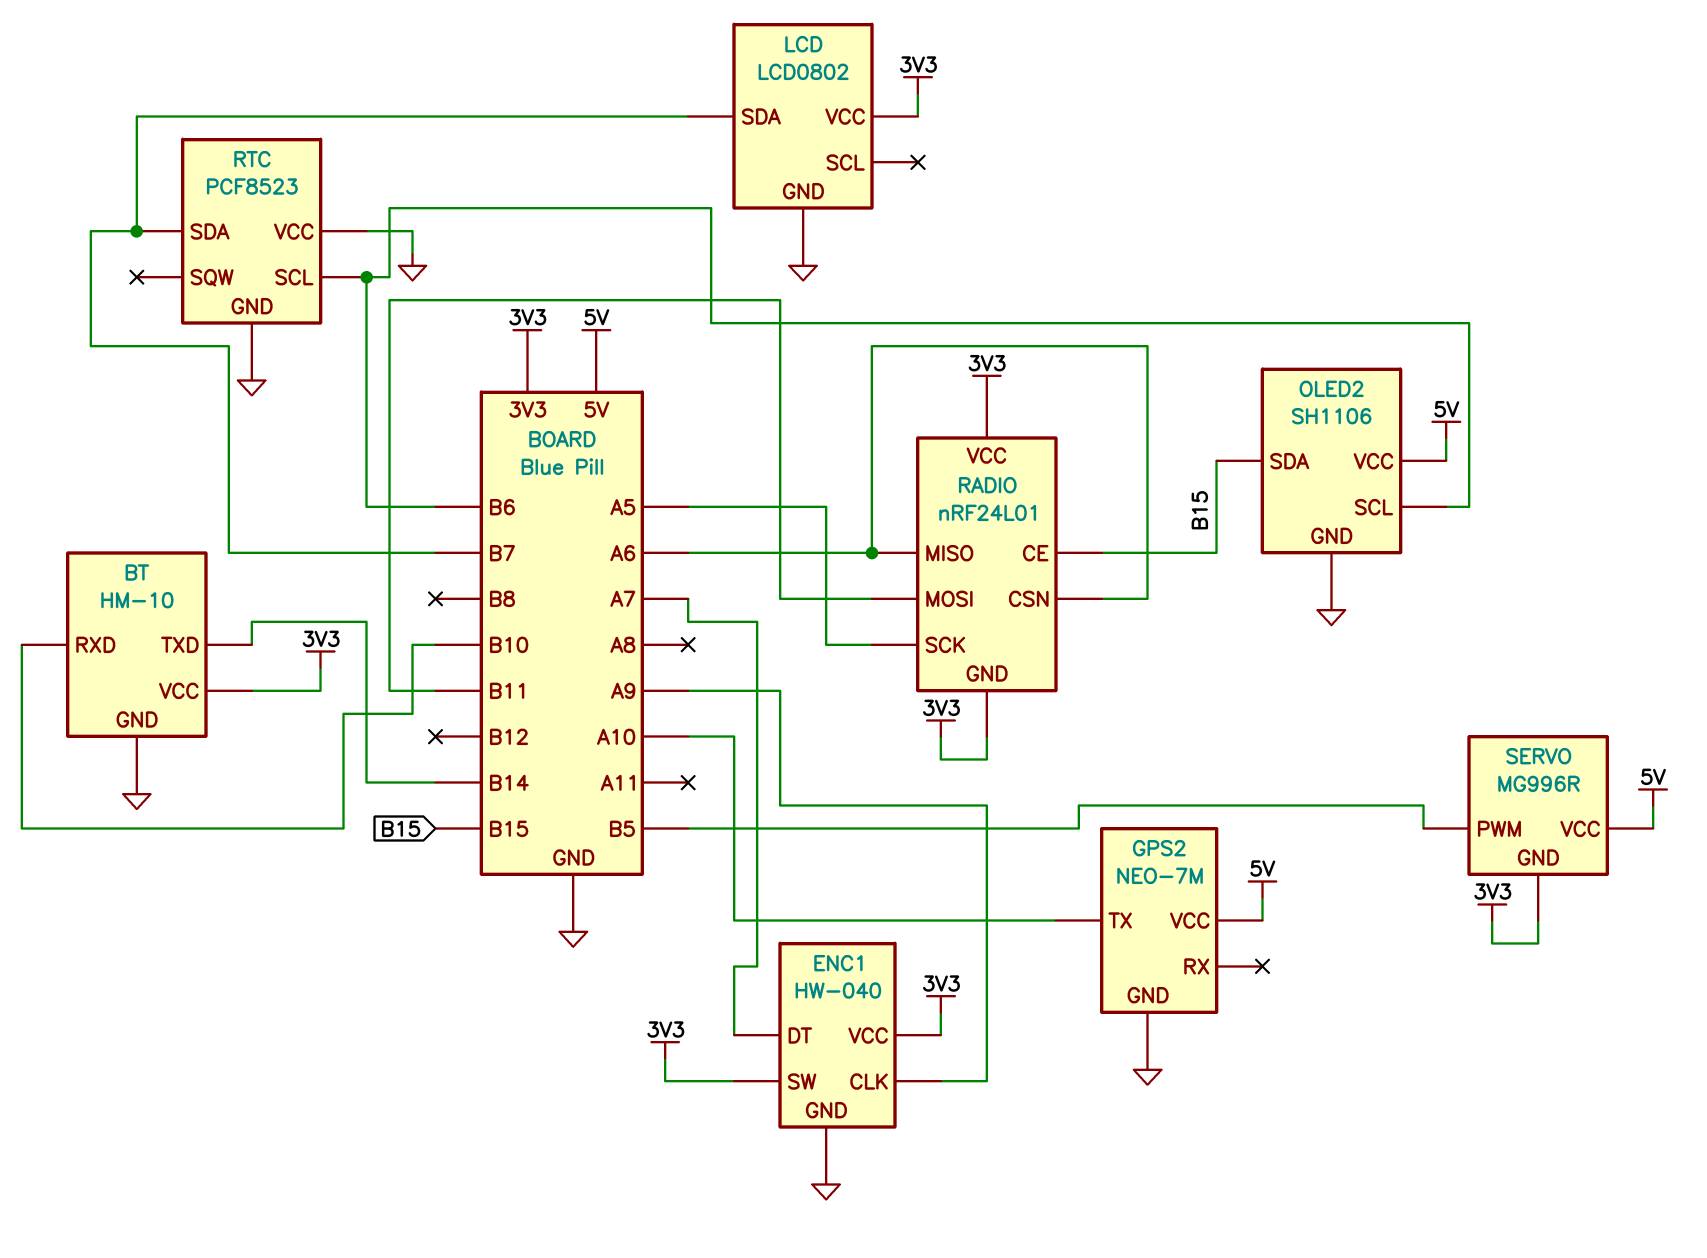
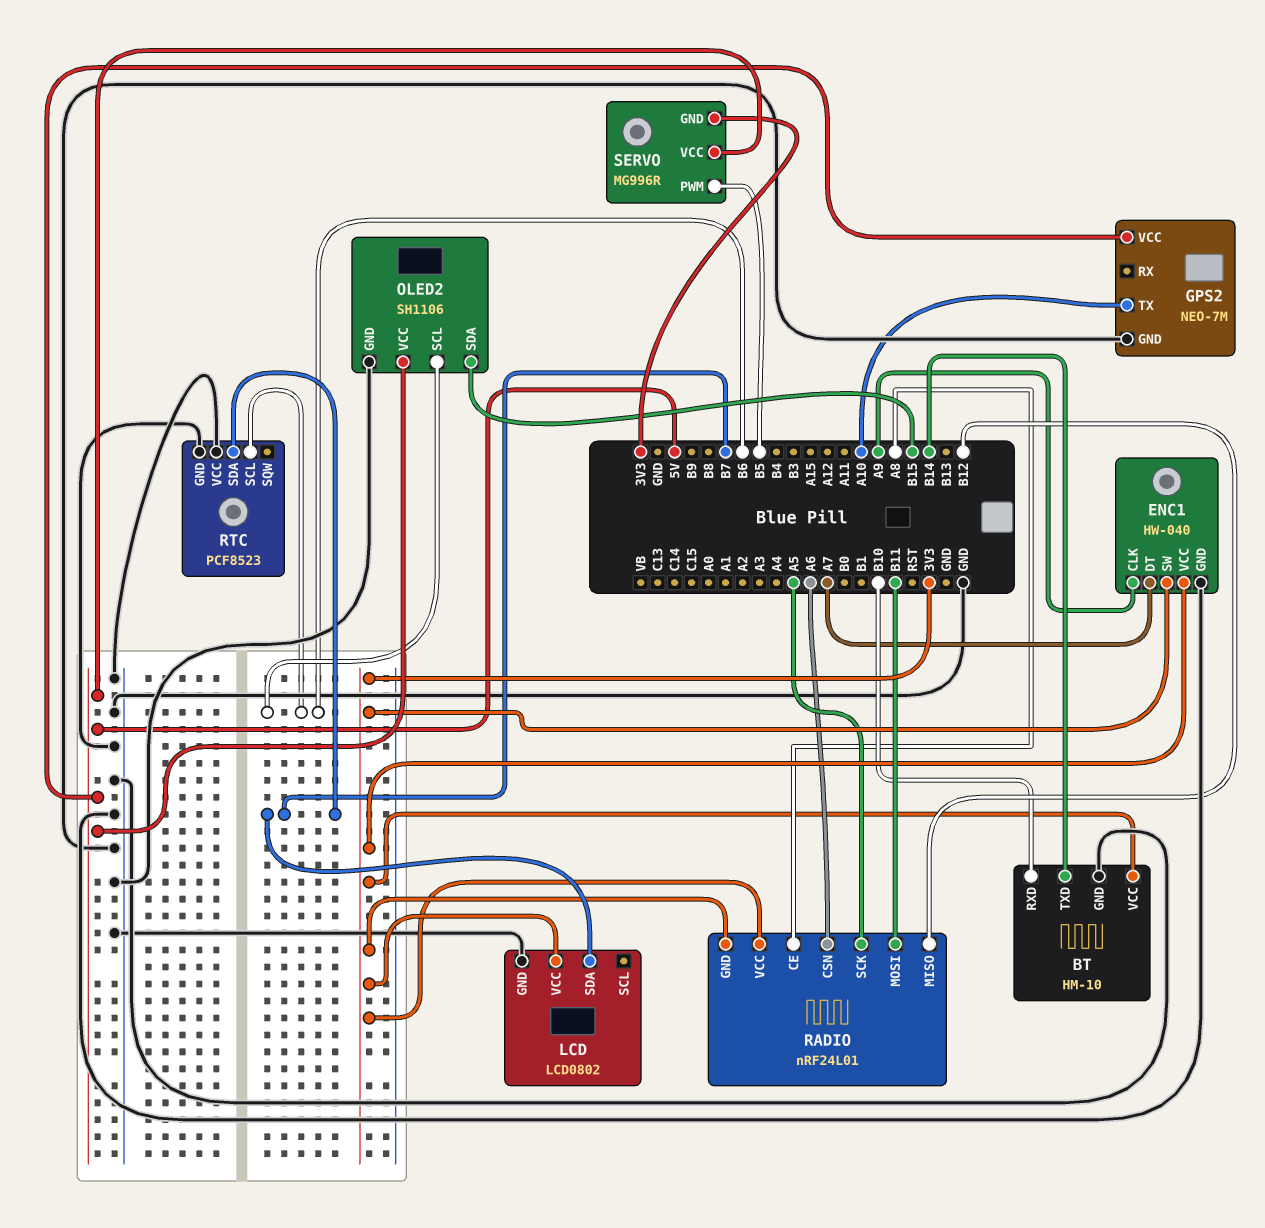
RADIO pin CE: B15 -> A8
RADIO pin MISO: A6 -> B12

